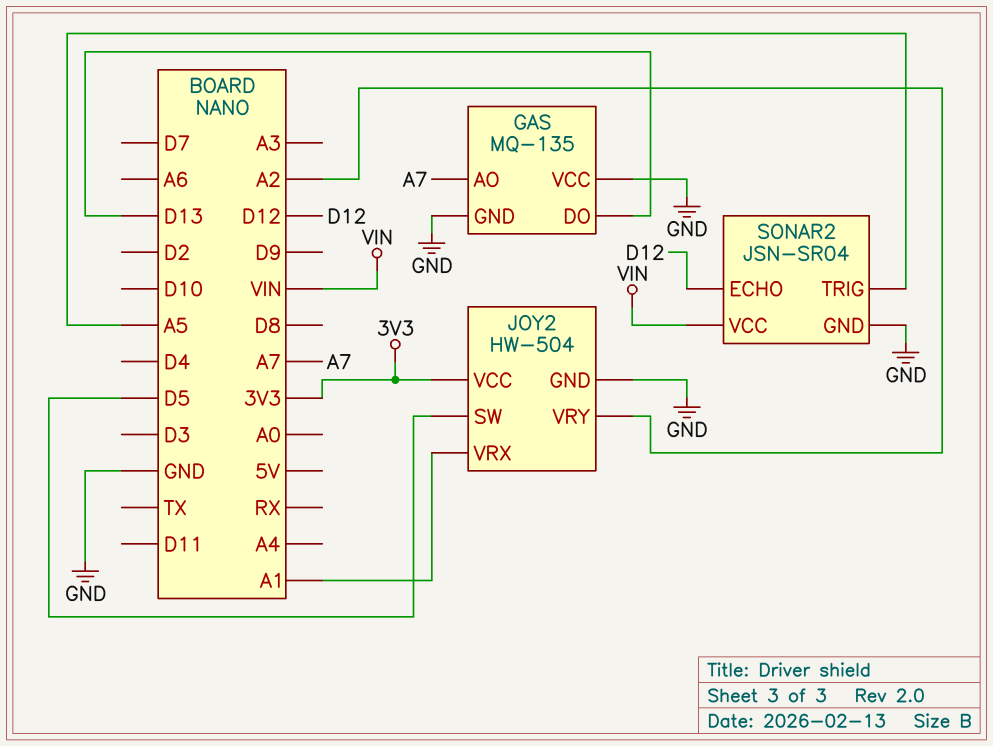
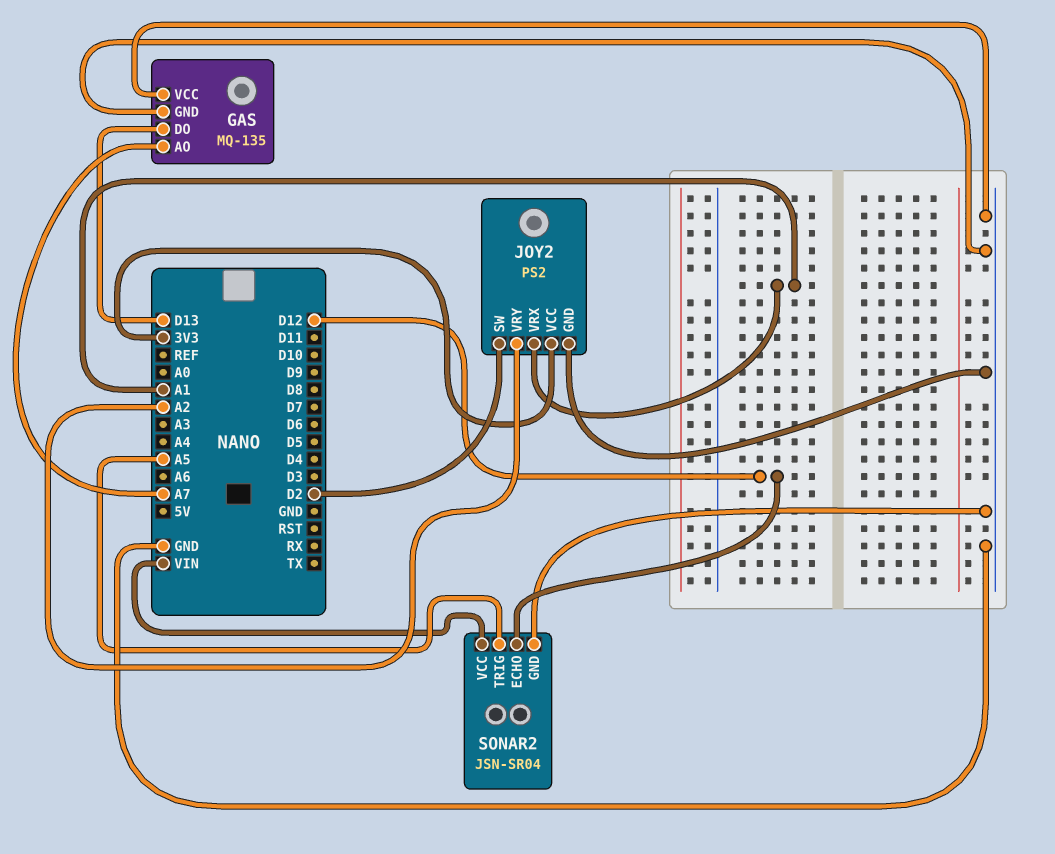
JOY2: HW-504 -> PS2
JOY2 pin SW: D5 -> D2

